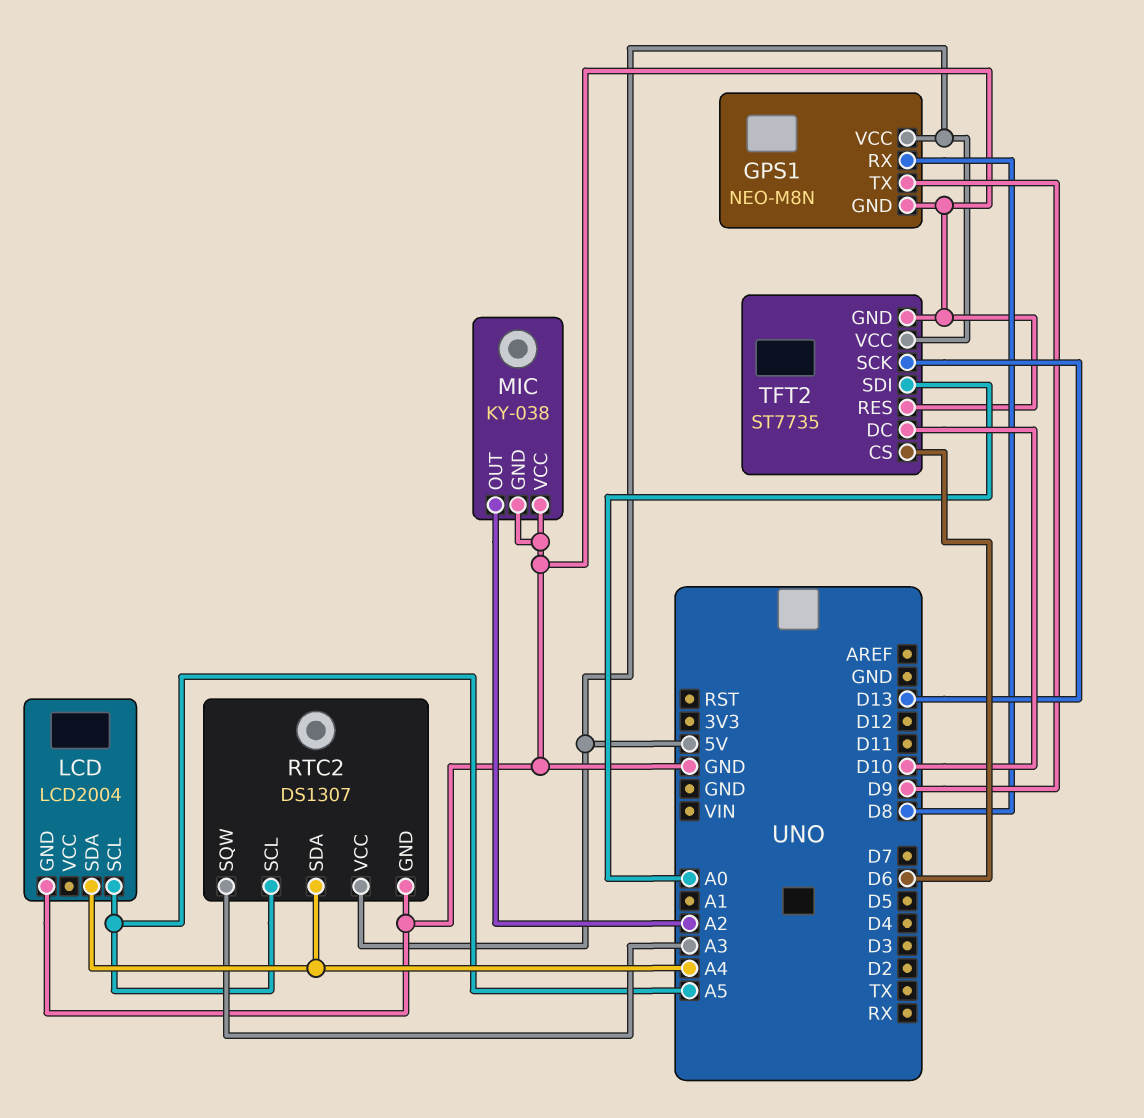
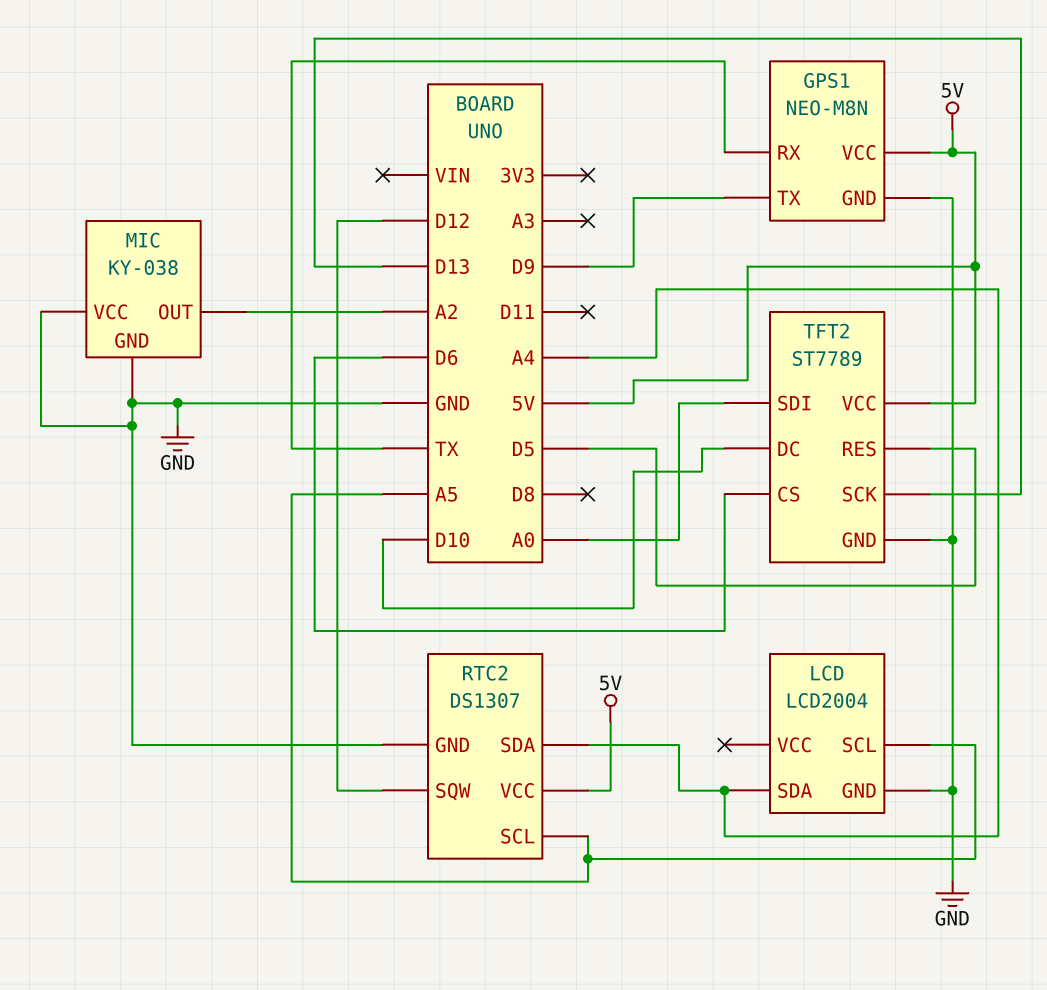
GPS1 pin RX: D8 -> TX
RTC2 pin SQW: A3 -> D12
TFT2: ST7735 -> ST7789
TFT2 pin RES: GND -> D5

